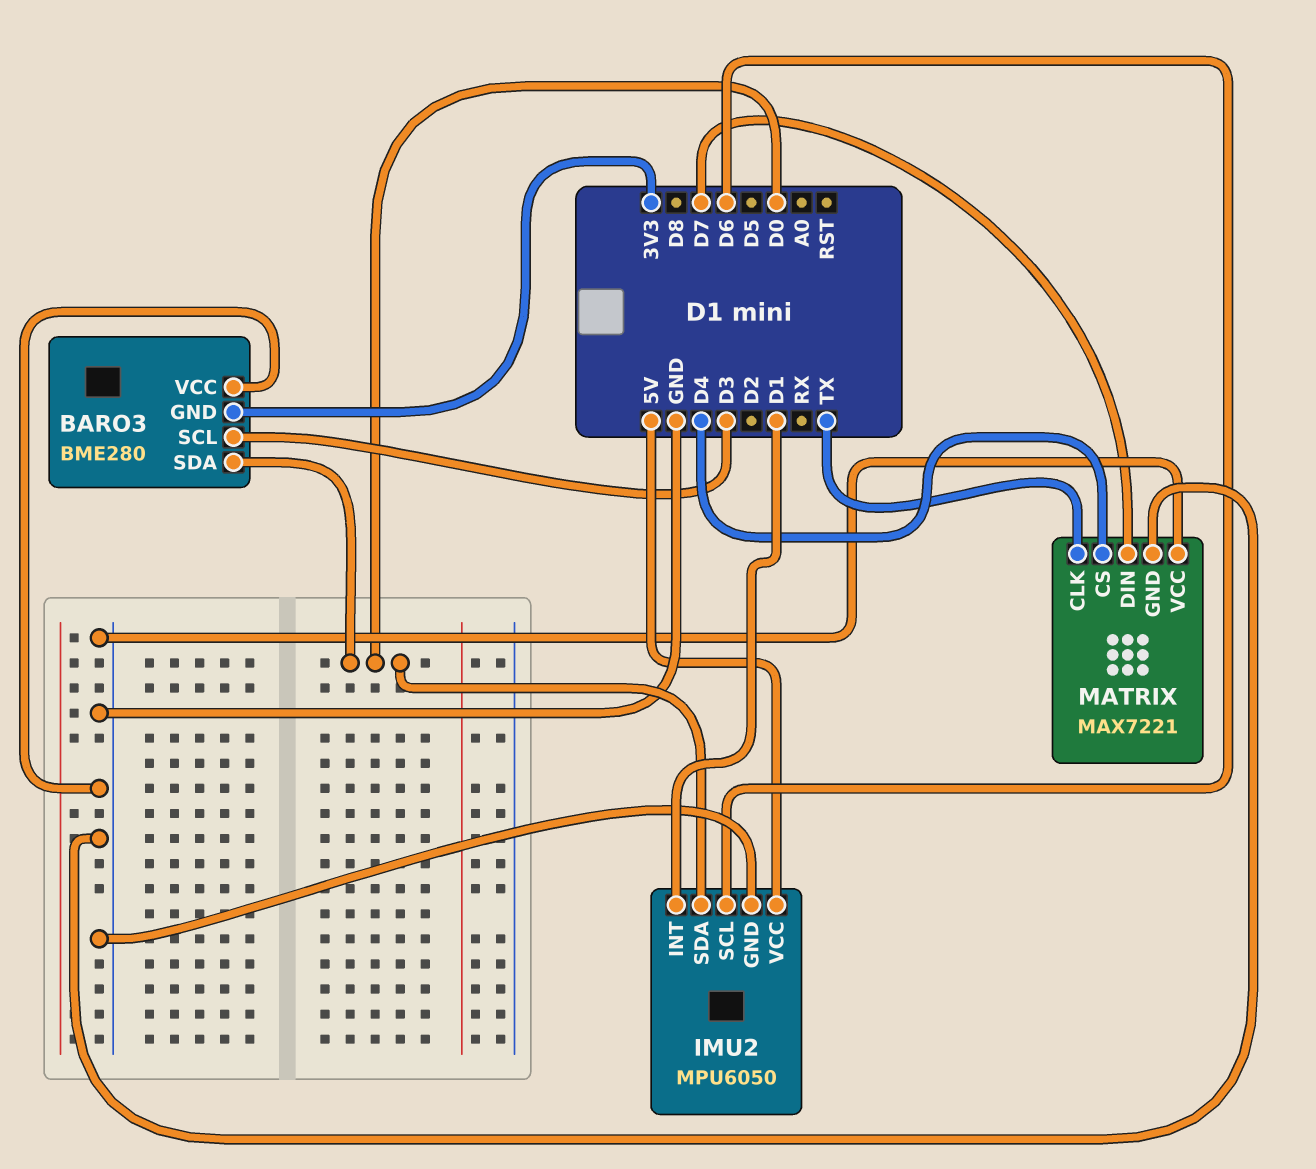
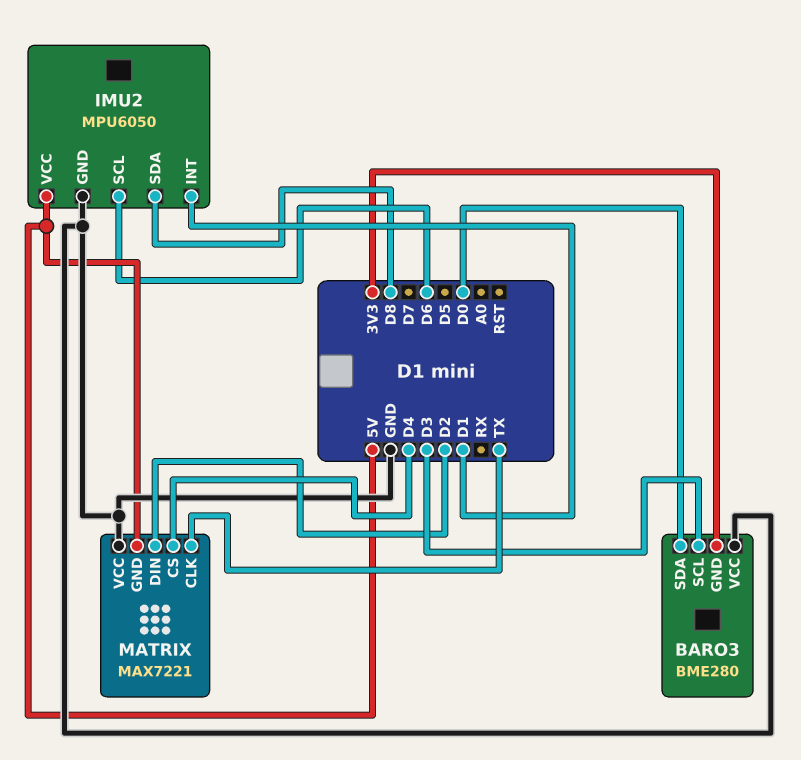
IMU2 pin SDA: D0 -> D8
MATRIX pin DIN: D7 -> D2
MATRIX pin GND: GND -> 5V

